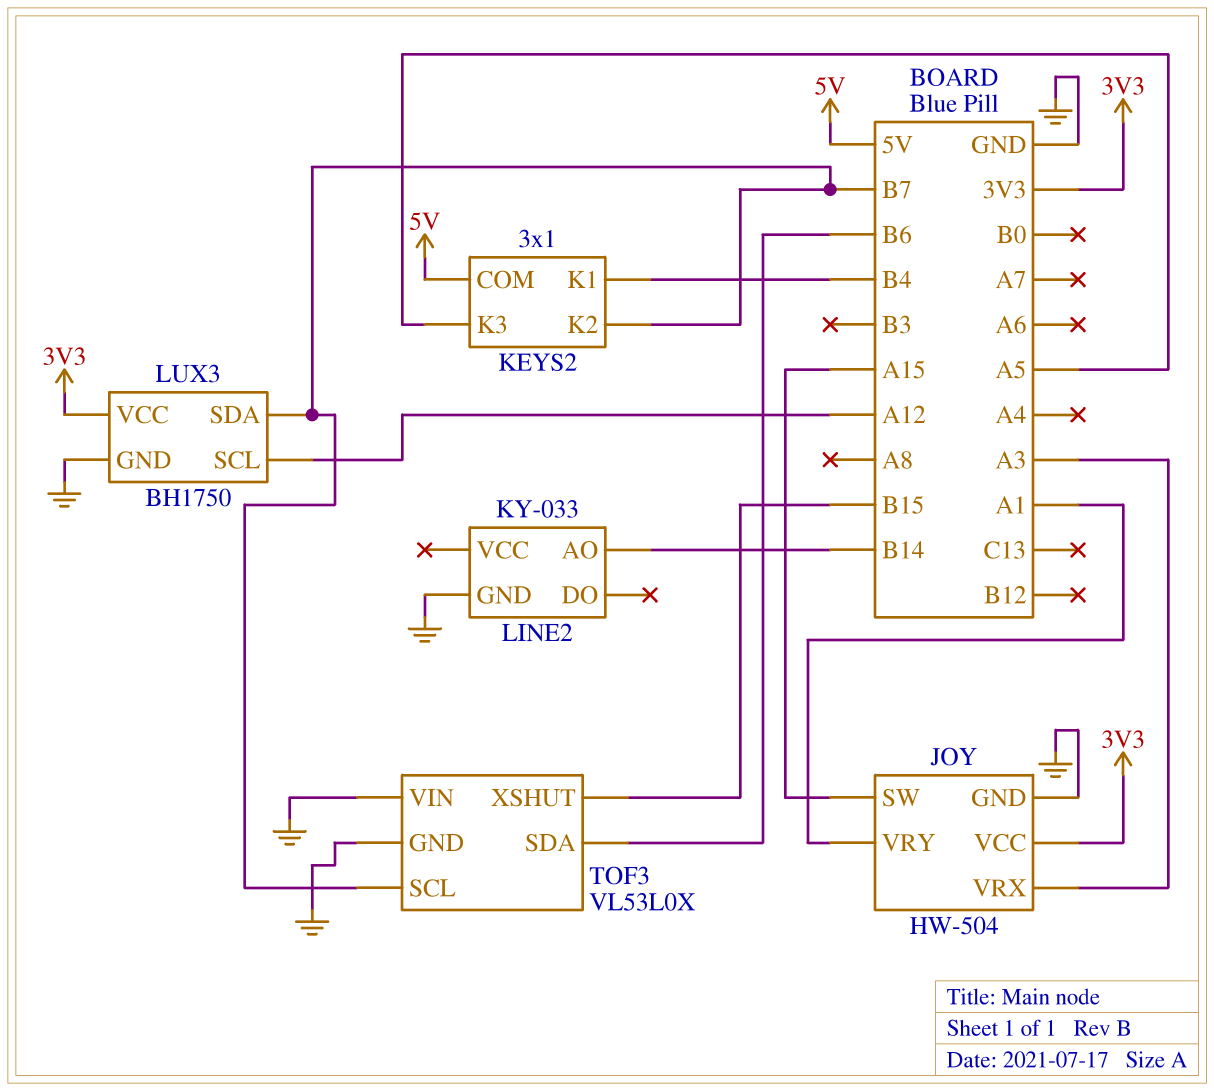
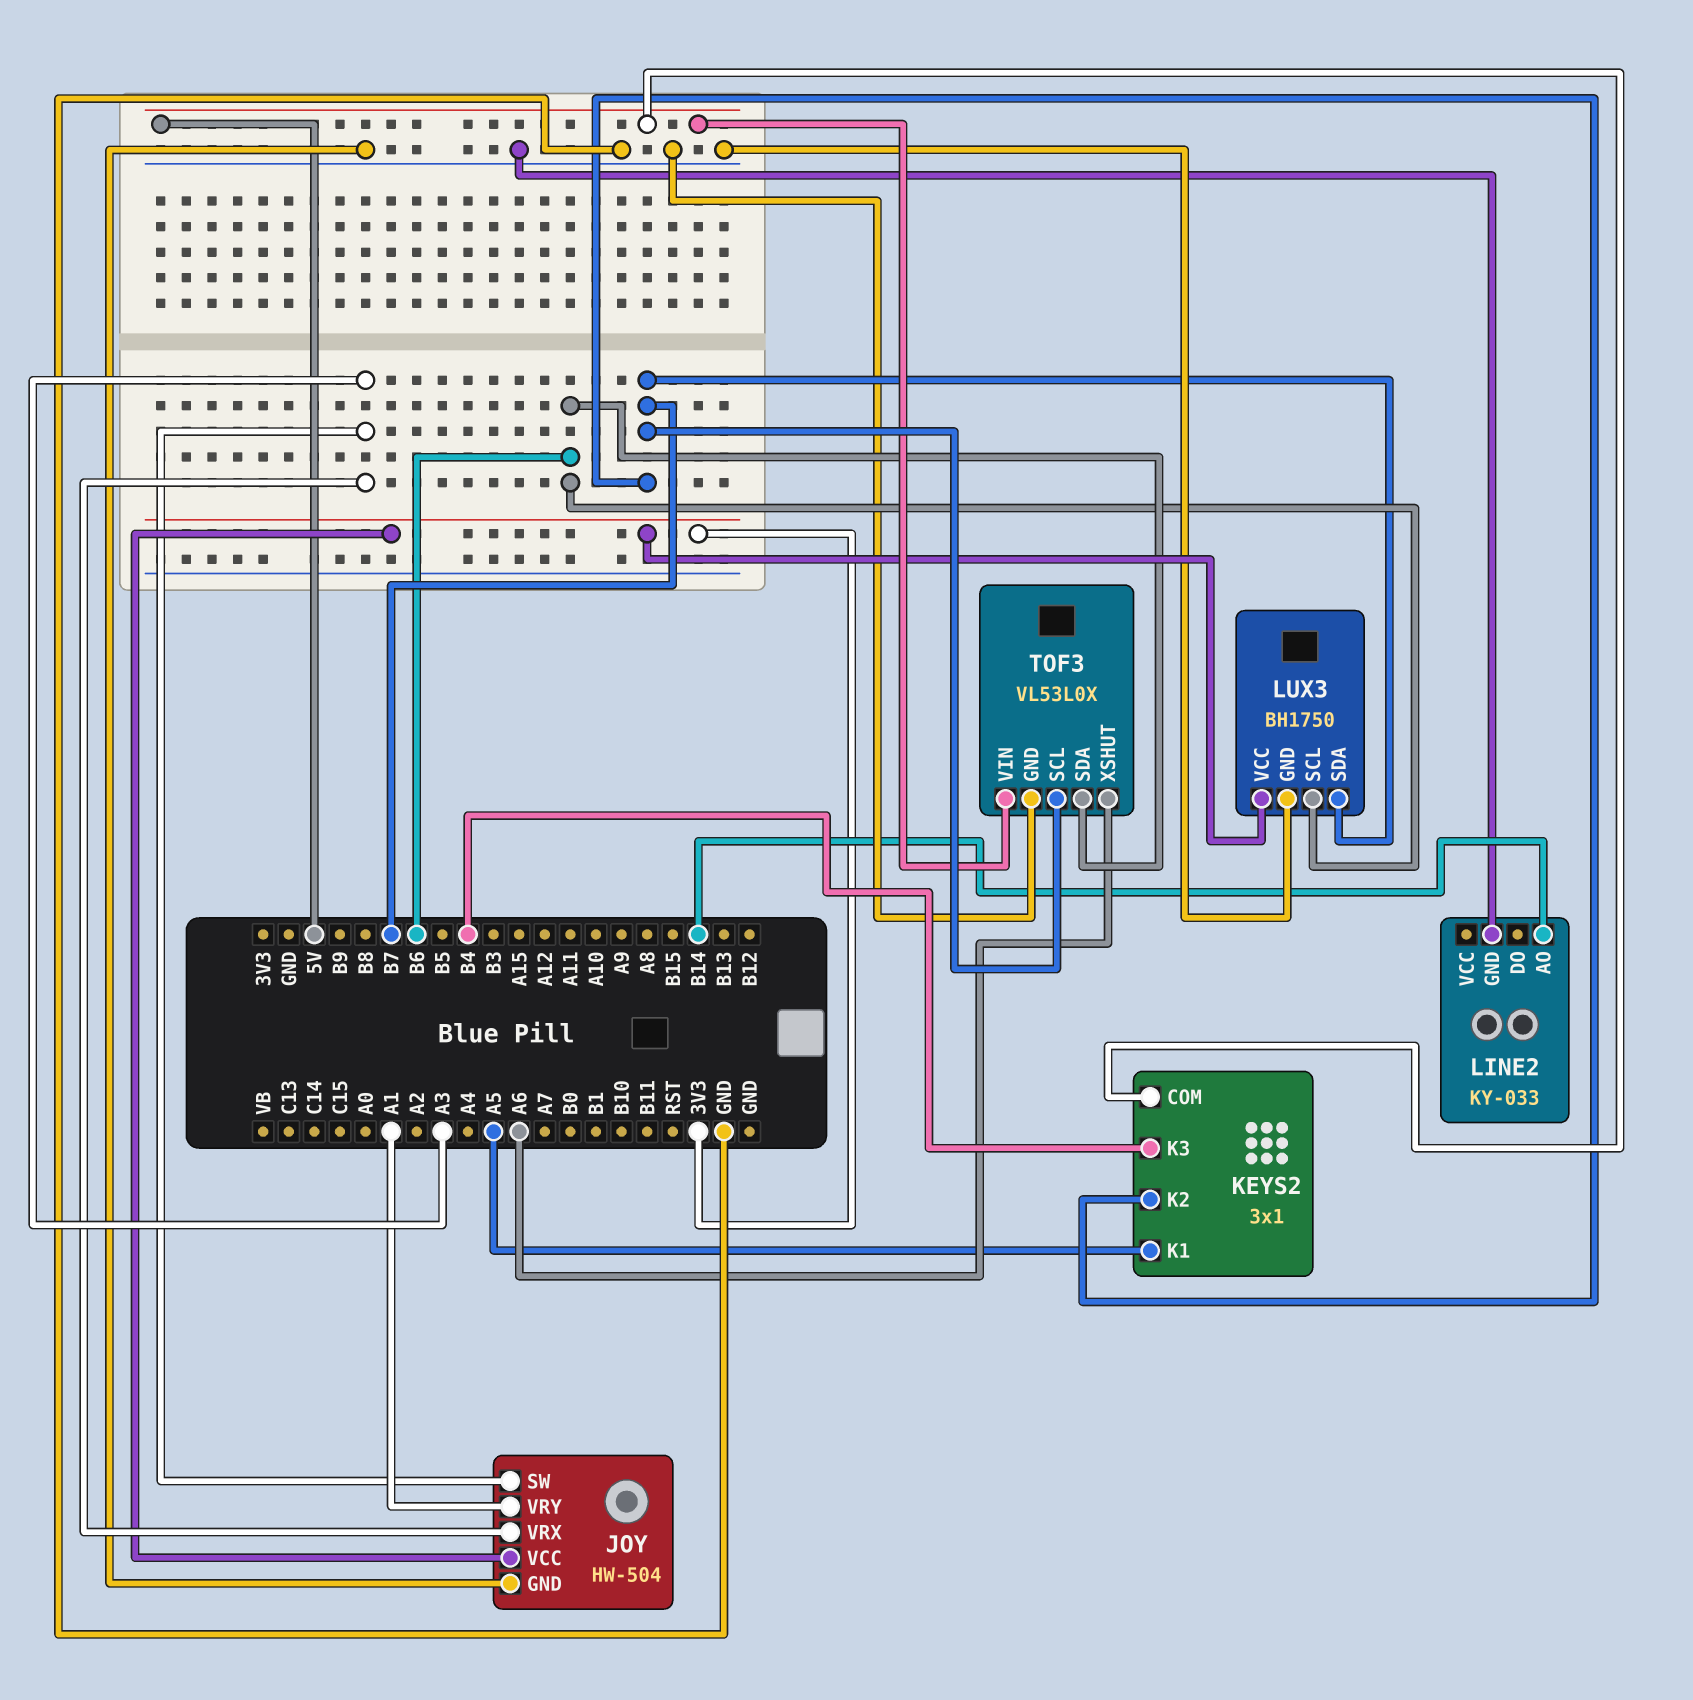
JOY pin SW: A15 -> A3
KEYS2 pin K1: B4 -> A5
KEYS2 pin K3: A5 -> B4
LUX3 pin SCL: A12 -> B6
TOF3 pin VIN: GND -> 5V
TOF3 pin XSHUT: B15 -> A6

